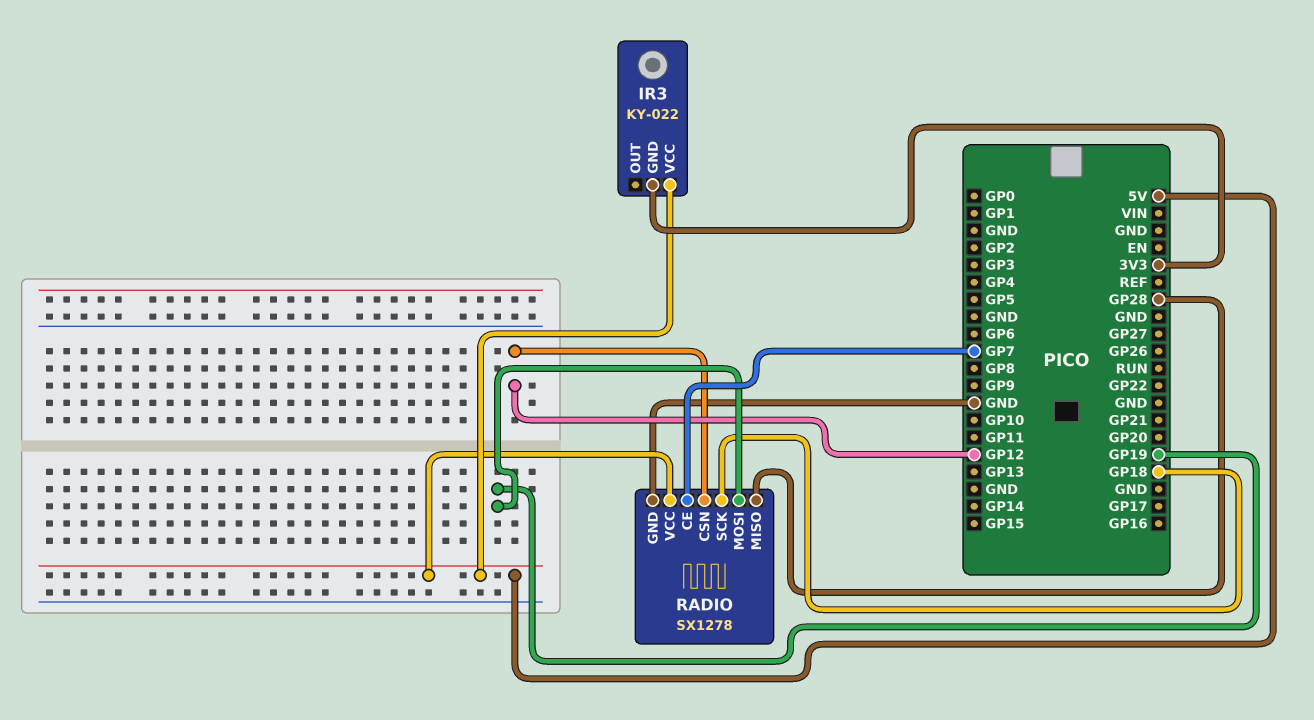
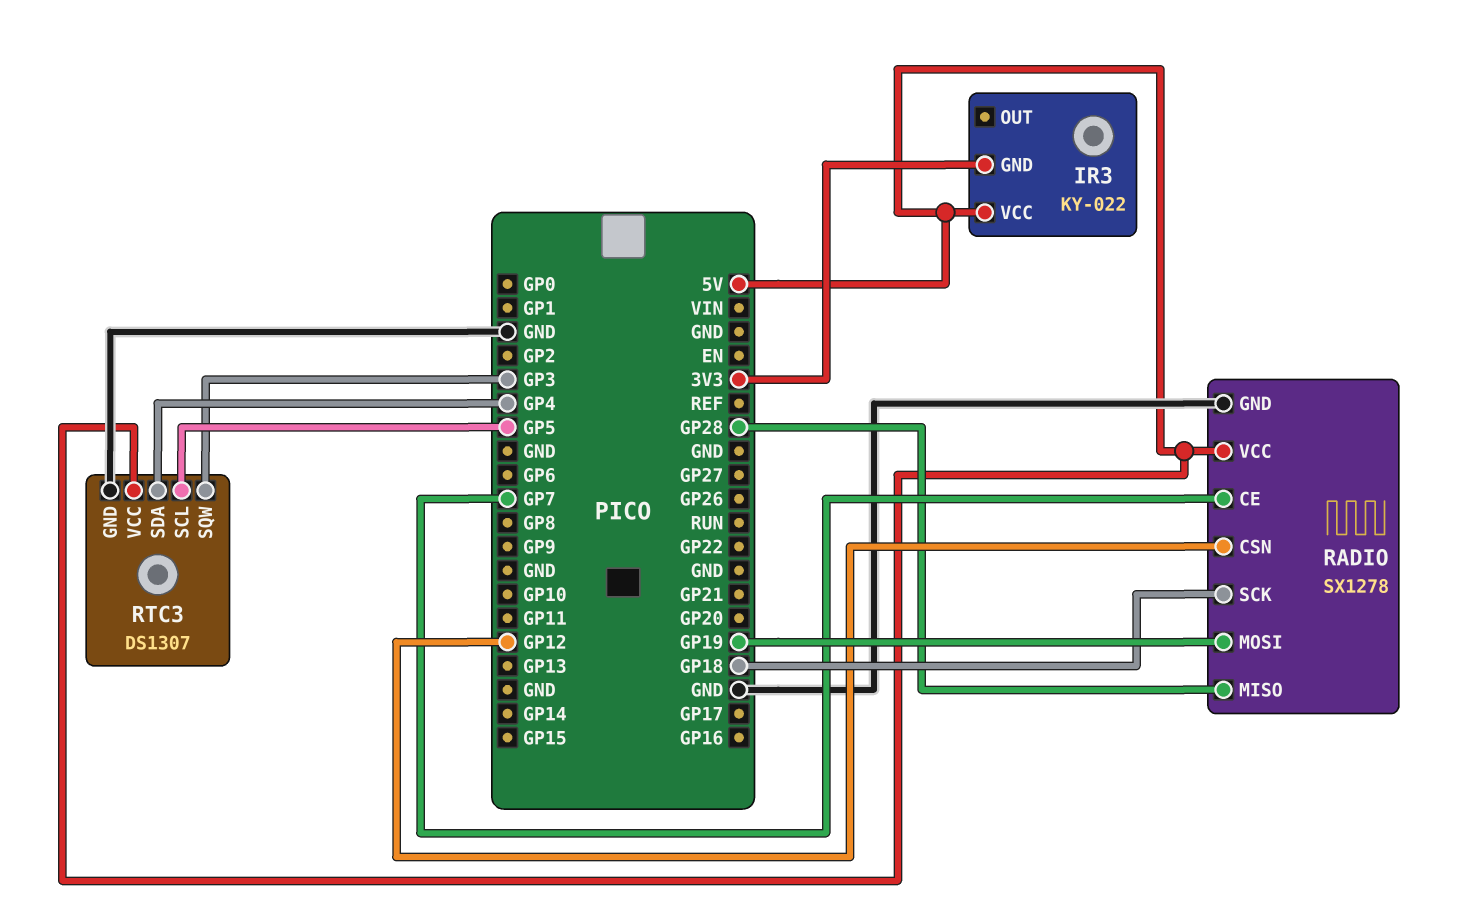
RTC3: none -> DS1307
RTC3 pin GND: none -> GND
RTC3 pin SCL: none -> GP5
RTC3 pin SDA: none -> GP4
RTC3 pin SQW: none -> GP3
RTC3 pin VCC: none -> 5V

